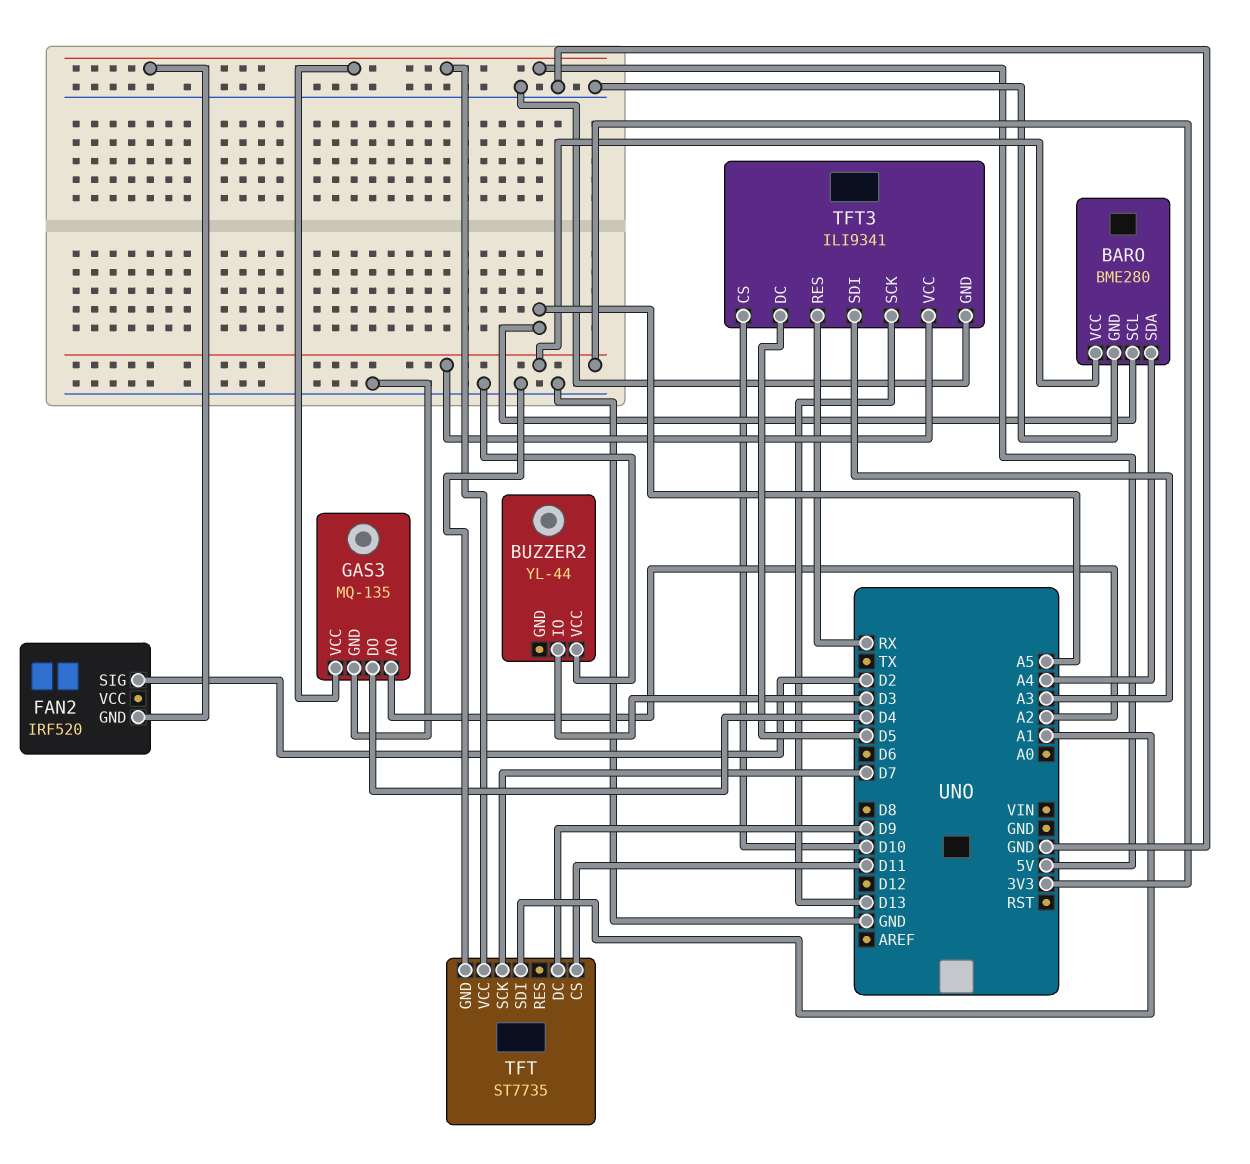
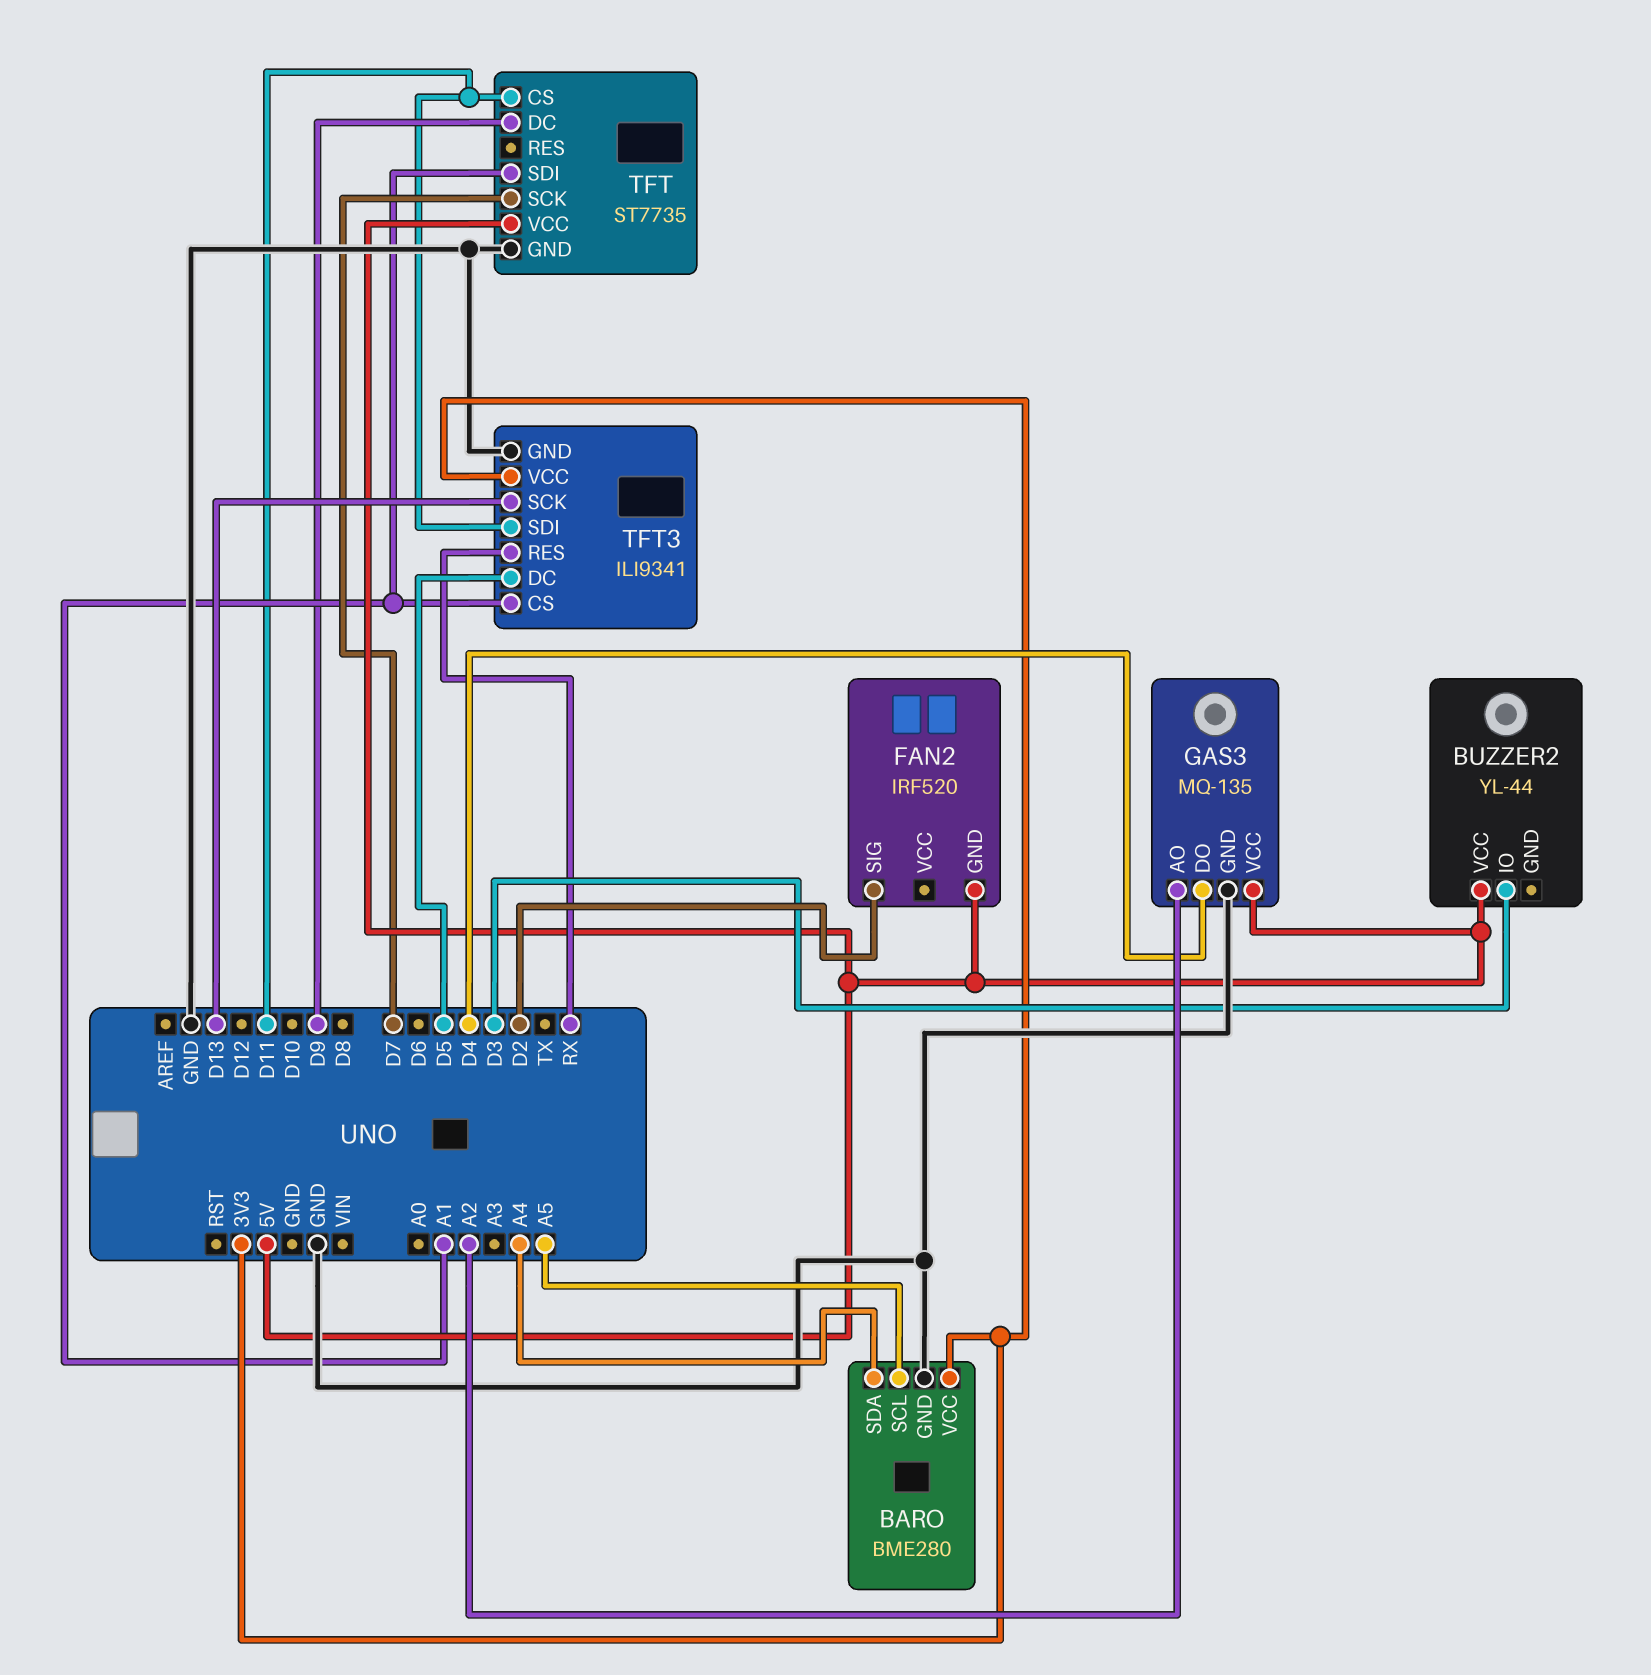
BUZZER2 pin VCC: GND -> 5V
TFT3 pin CS: D10 -> A1
TFT3 pin SDI: A3 -> D11

